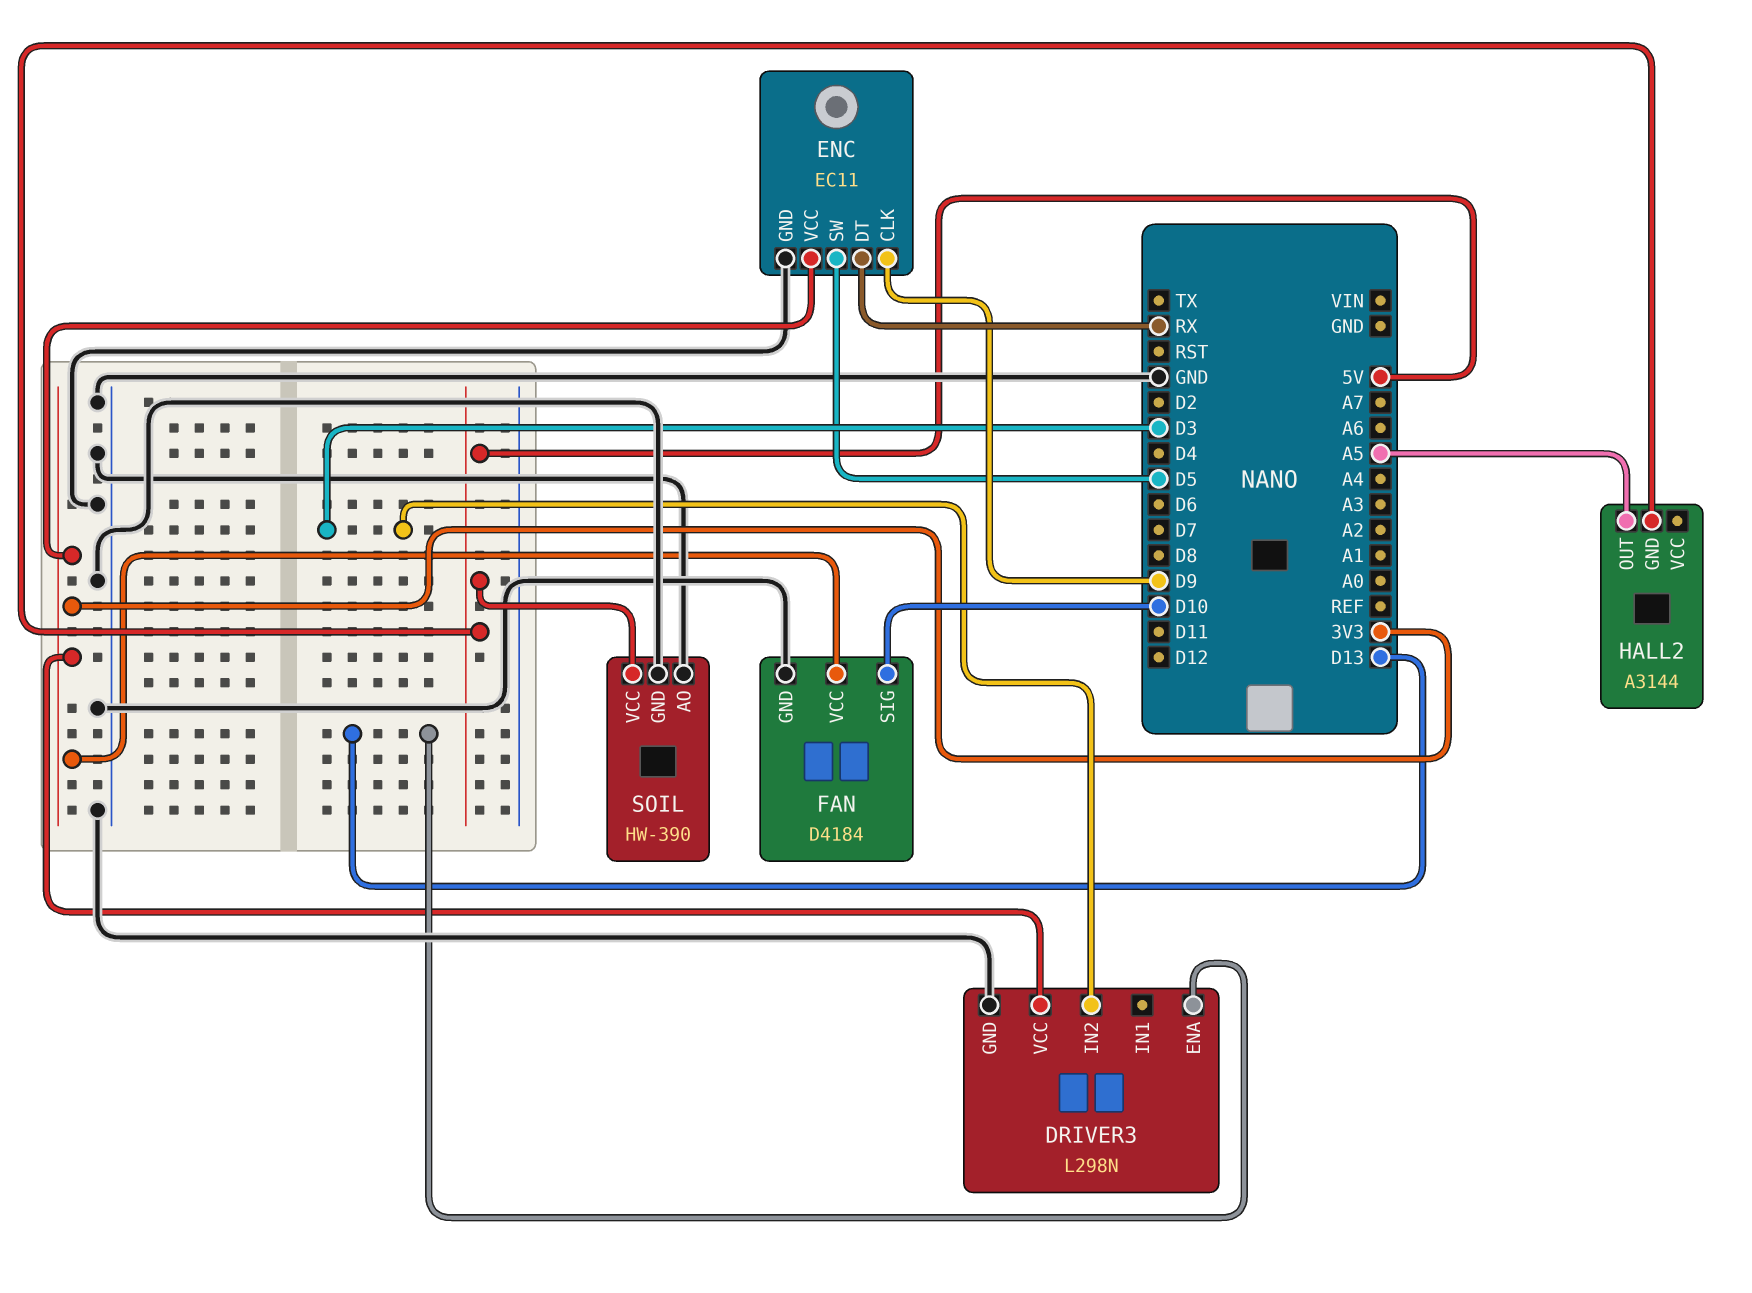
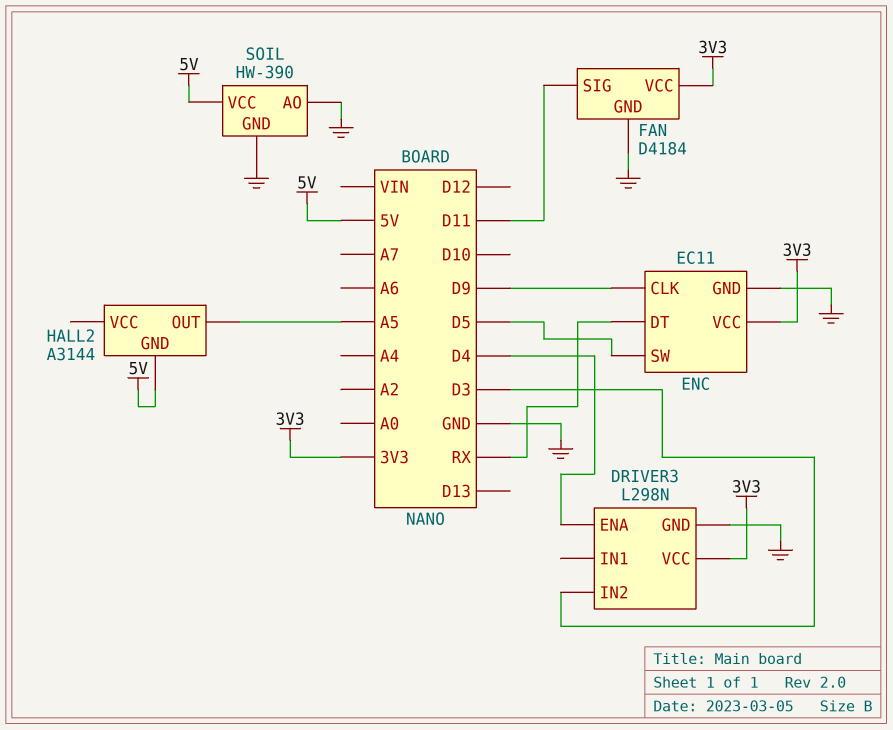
DRIVER3 pin ENA: D13 -> D4
FAN pin SIG: D10 -> D11

